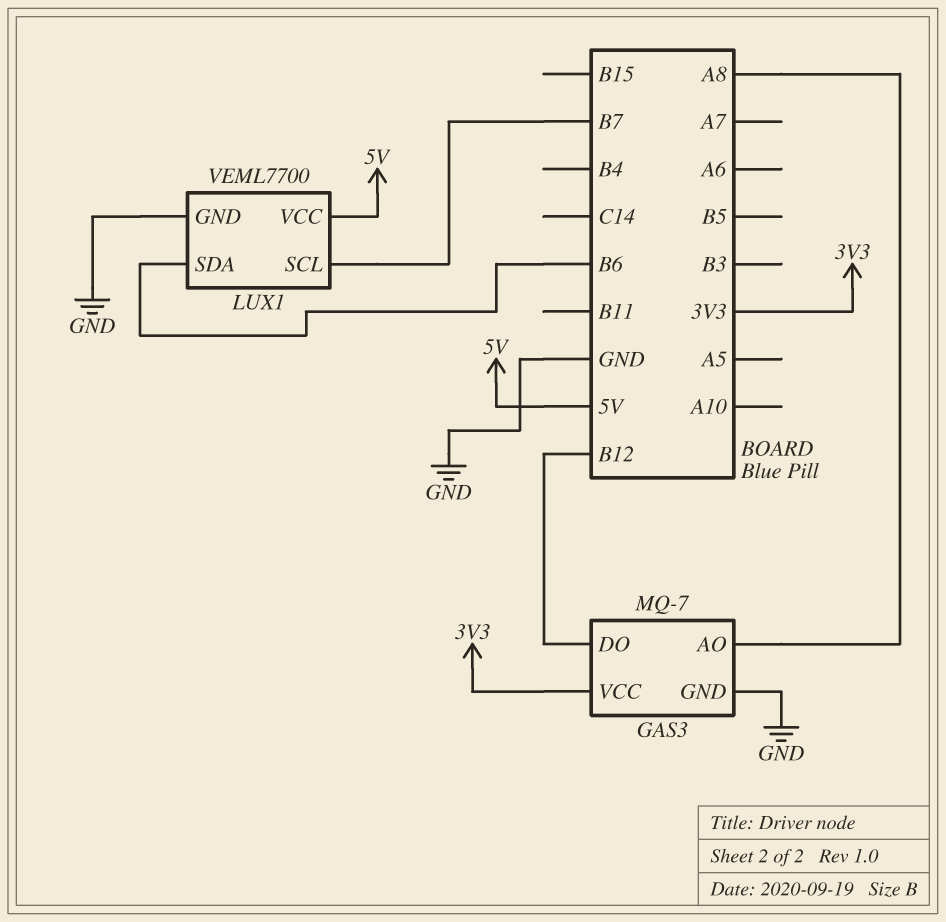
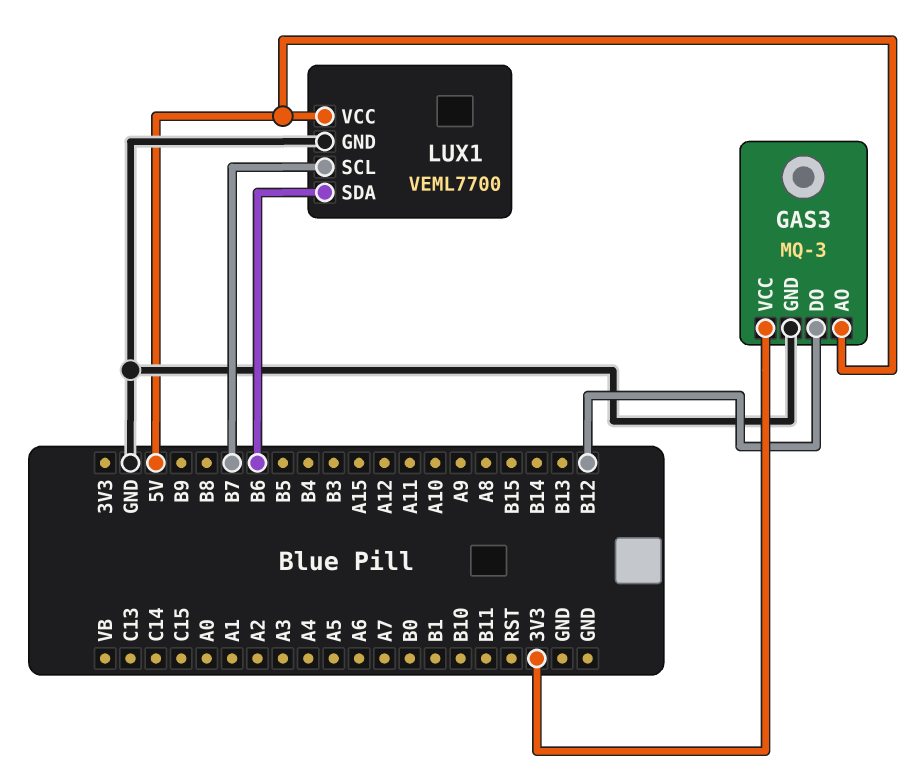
GAS3: MQ-7 -> MQ-3
GAS3 pin AO: A8 -> 5V

